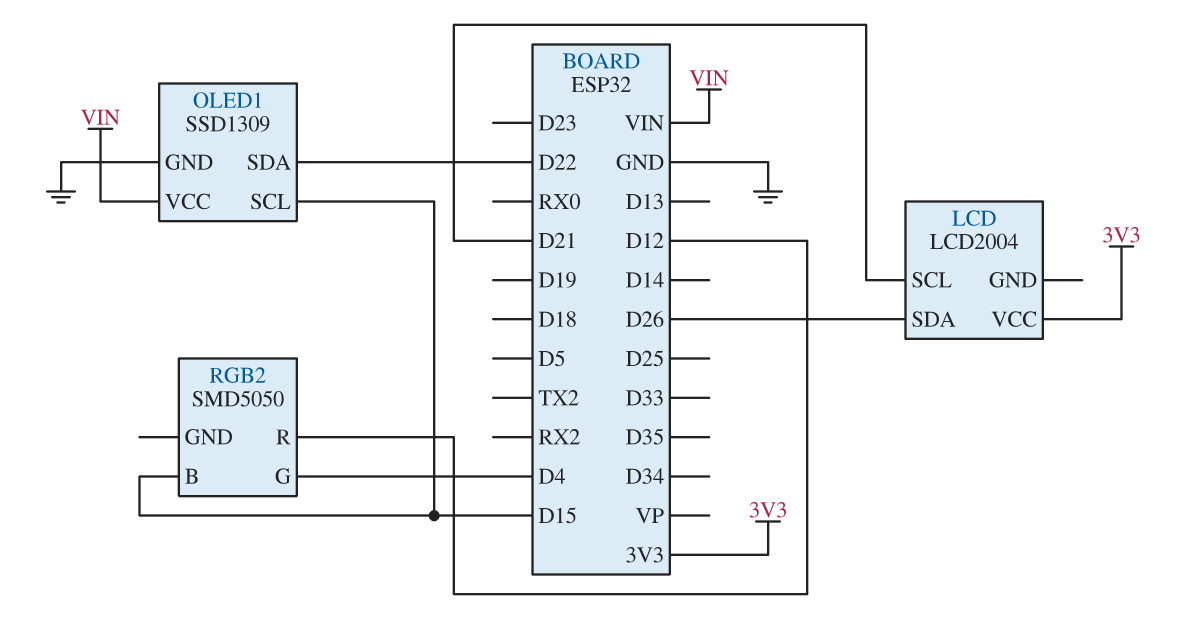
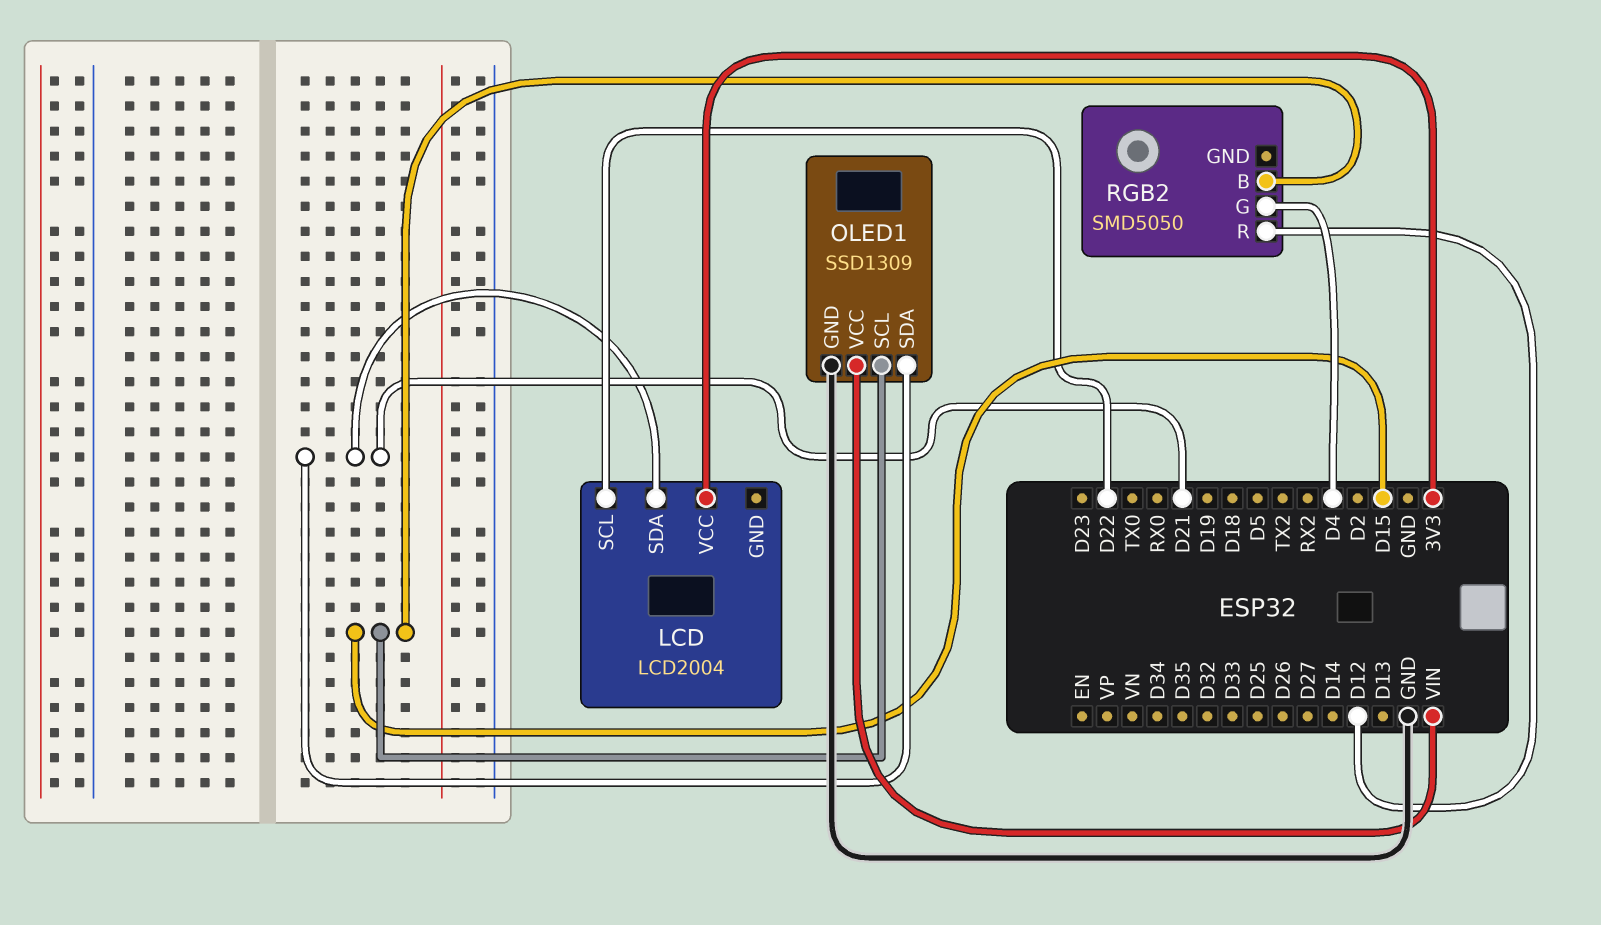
LCD pin SCL: D21 -> D22
LCD pin SDA: D26 -> D21
OLED1 pin SDA: D22 -> D21

